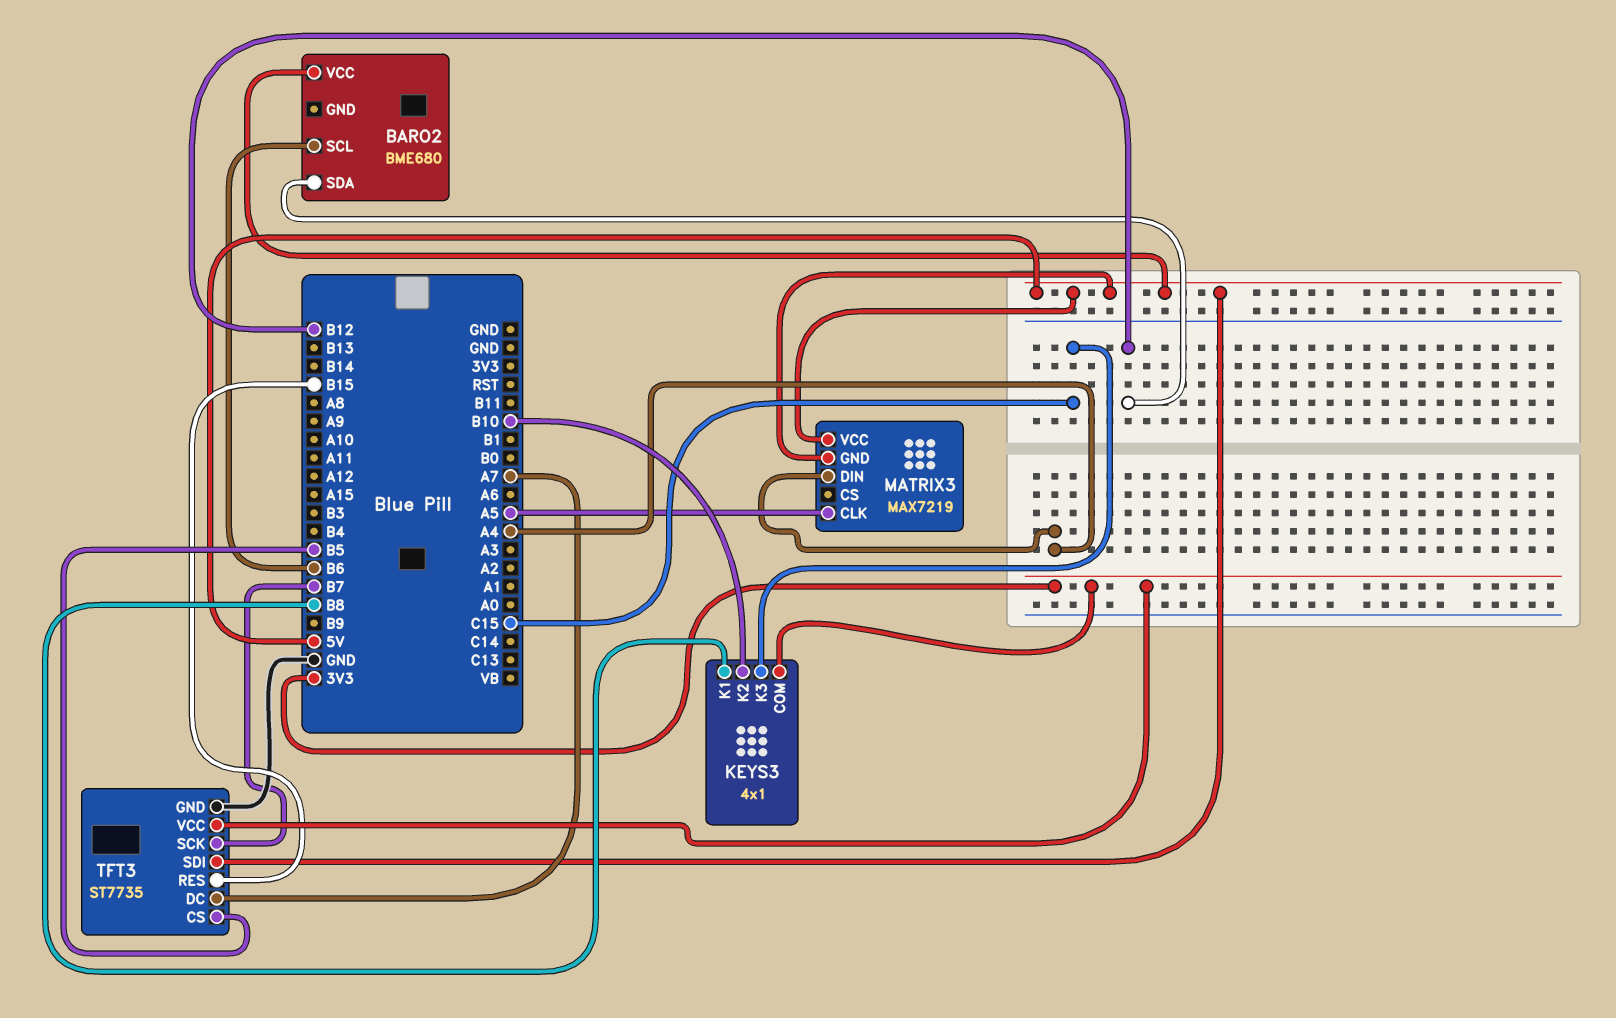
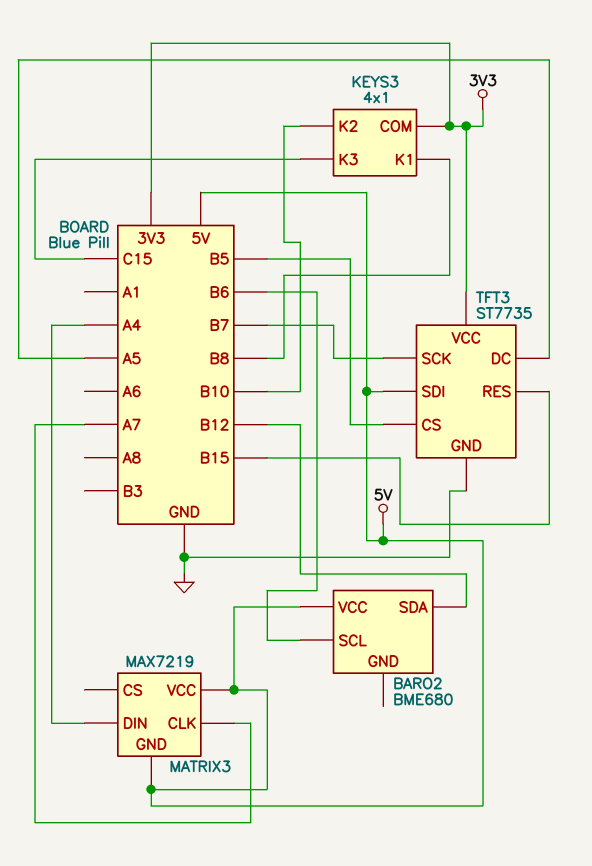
MATRIX3 pin CLK: A5 -> A7
TFT3 pin DC: A7 -> A5

